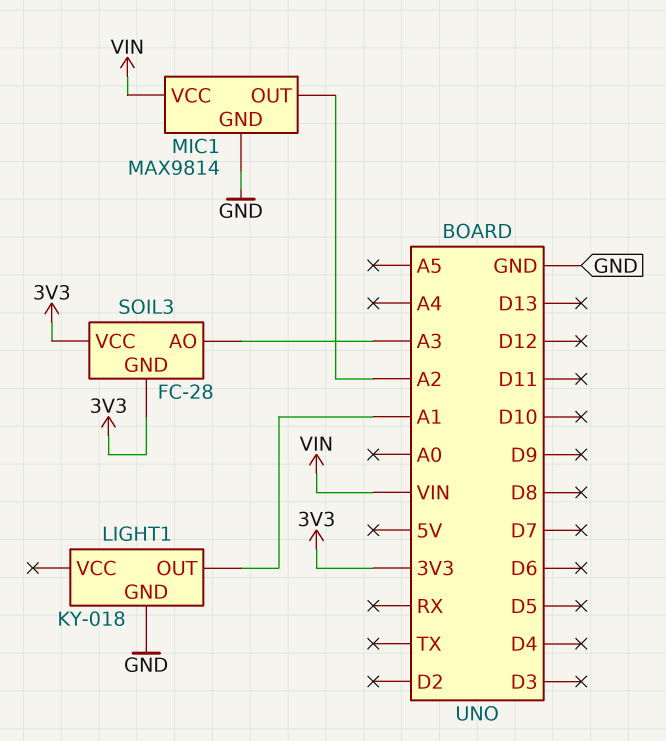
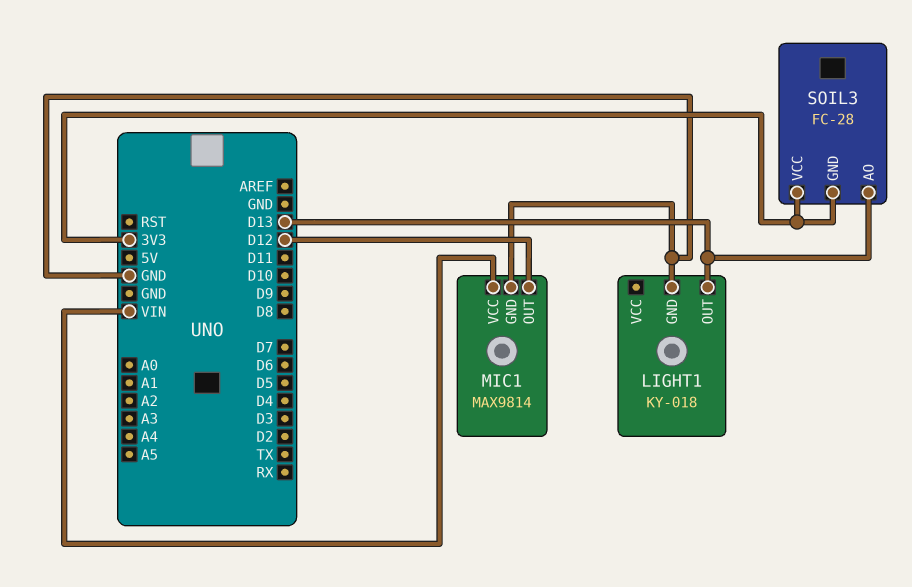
LIGHT1 pin OUT: A1 -> D13
MIC1 pin OUT: A2 -> D12
SOIL3 pin AO: A3 -> D13

